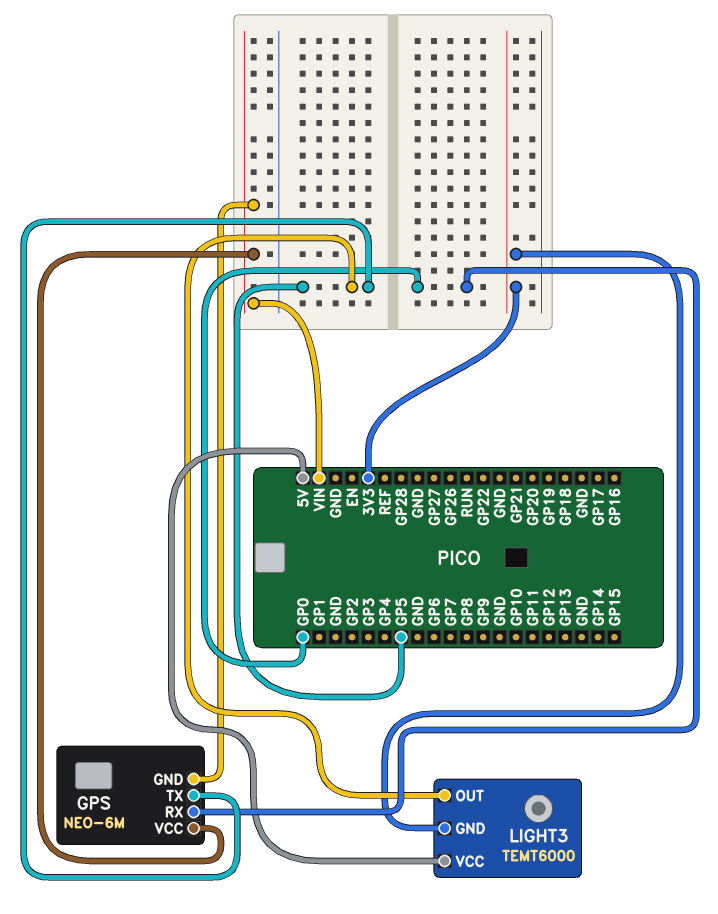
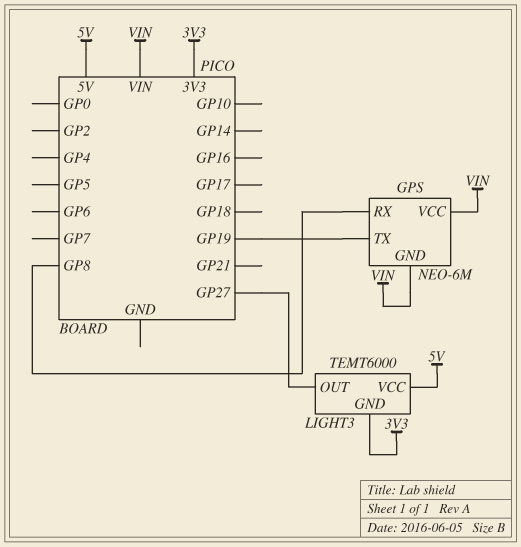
GPS pin RX: GP0 -> GP8
GPS pin TX: GP5 -> GP19
LIGHT3 pin OUT: GP5 -> GP27

